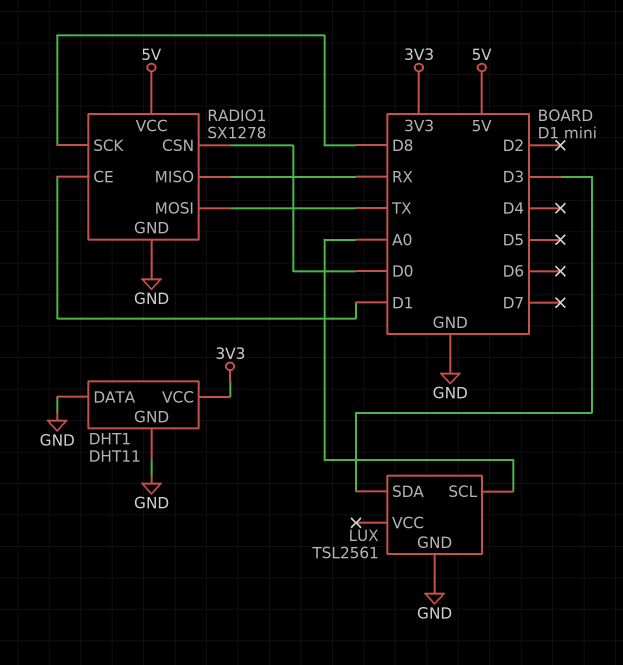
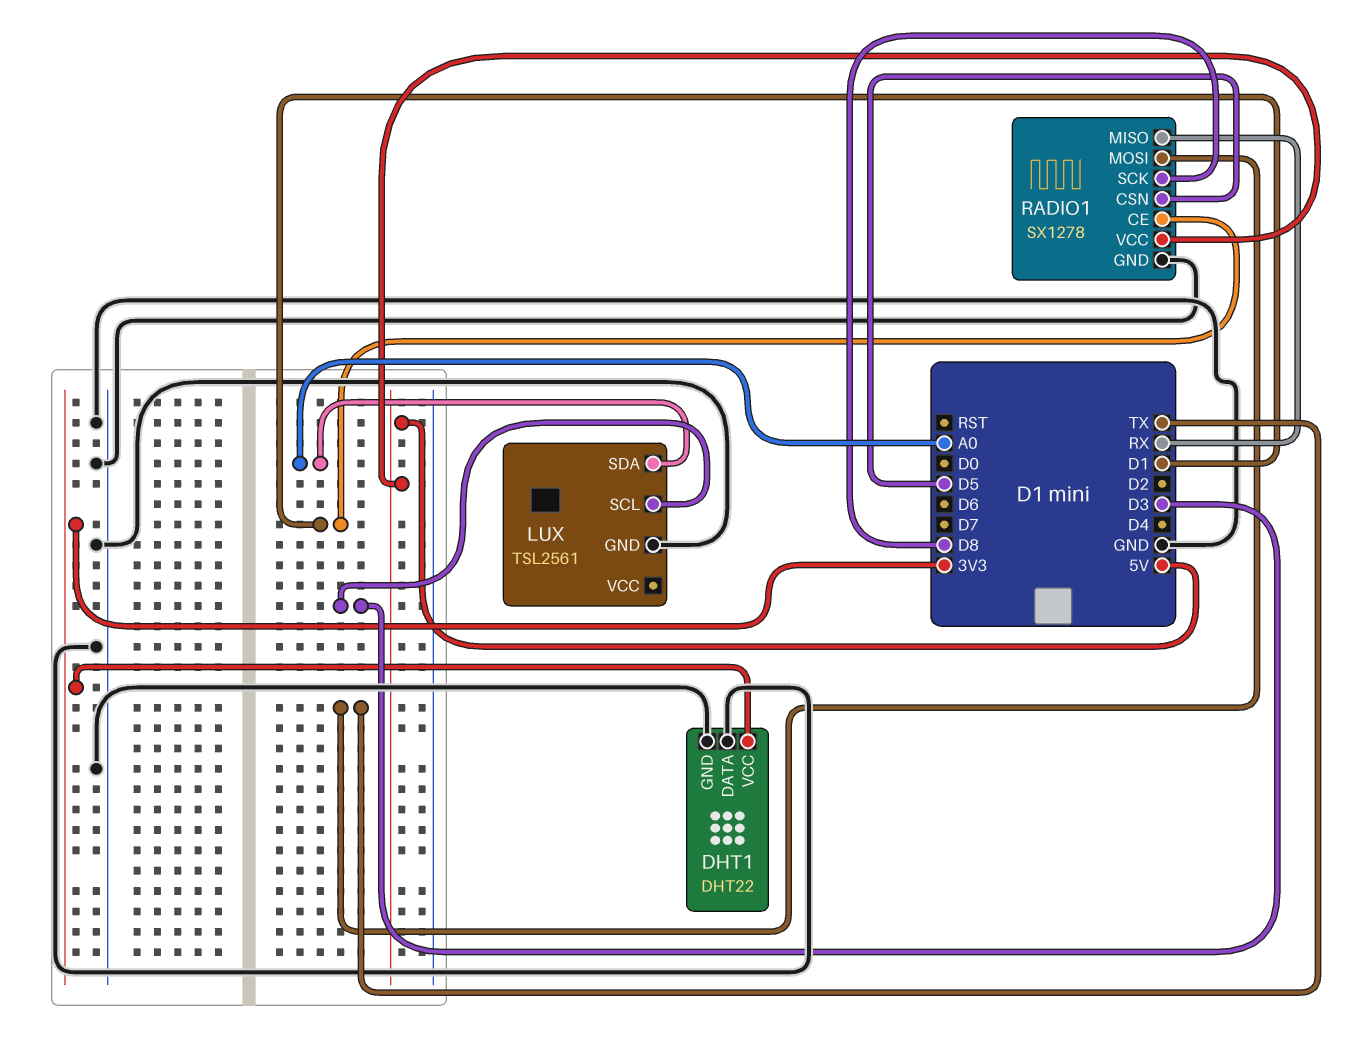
DHT1: DHT11 -> DHT22
LUX pin SCL: A0 -> D3
LUX pin SDA: D3 -> A0
RADIO1 pin CSN: D0 -> D5

